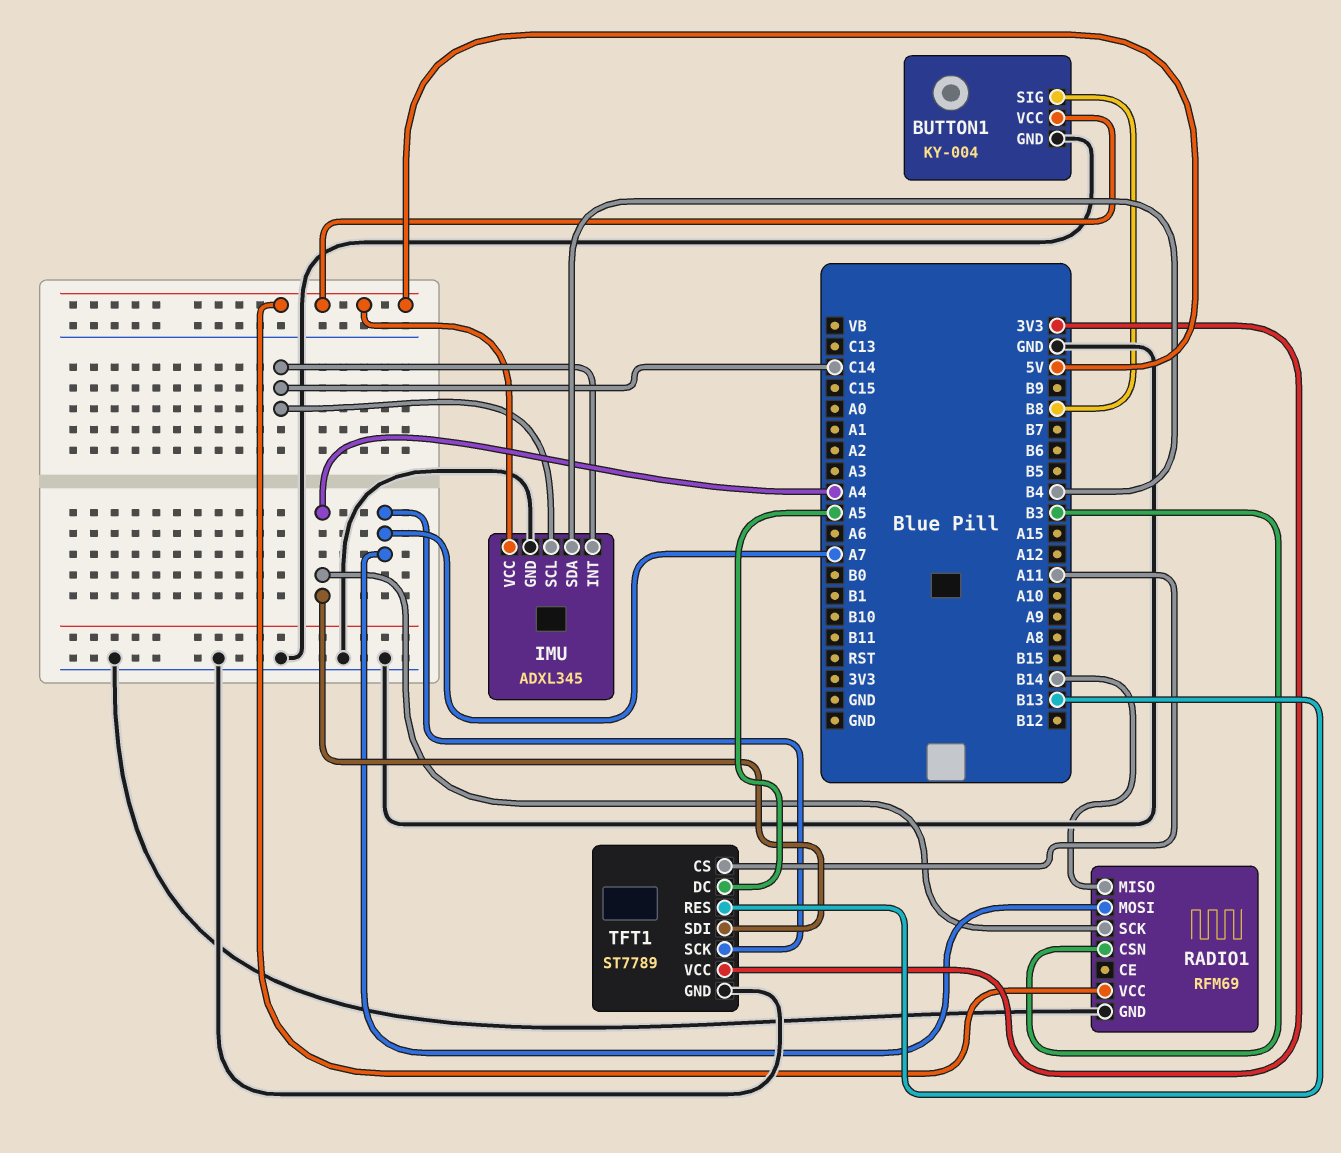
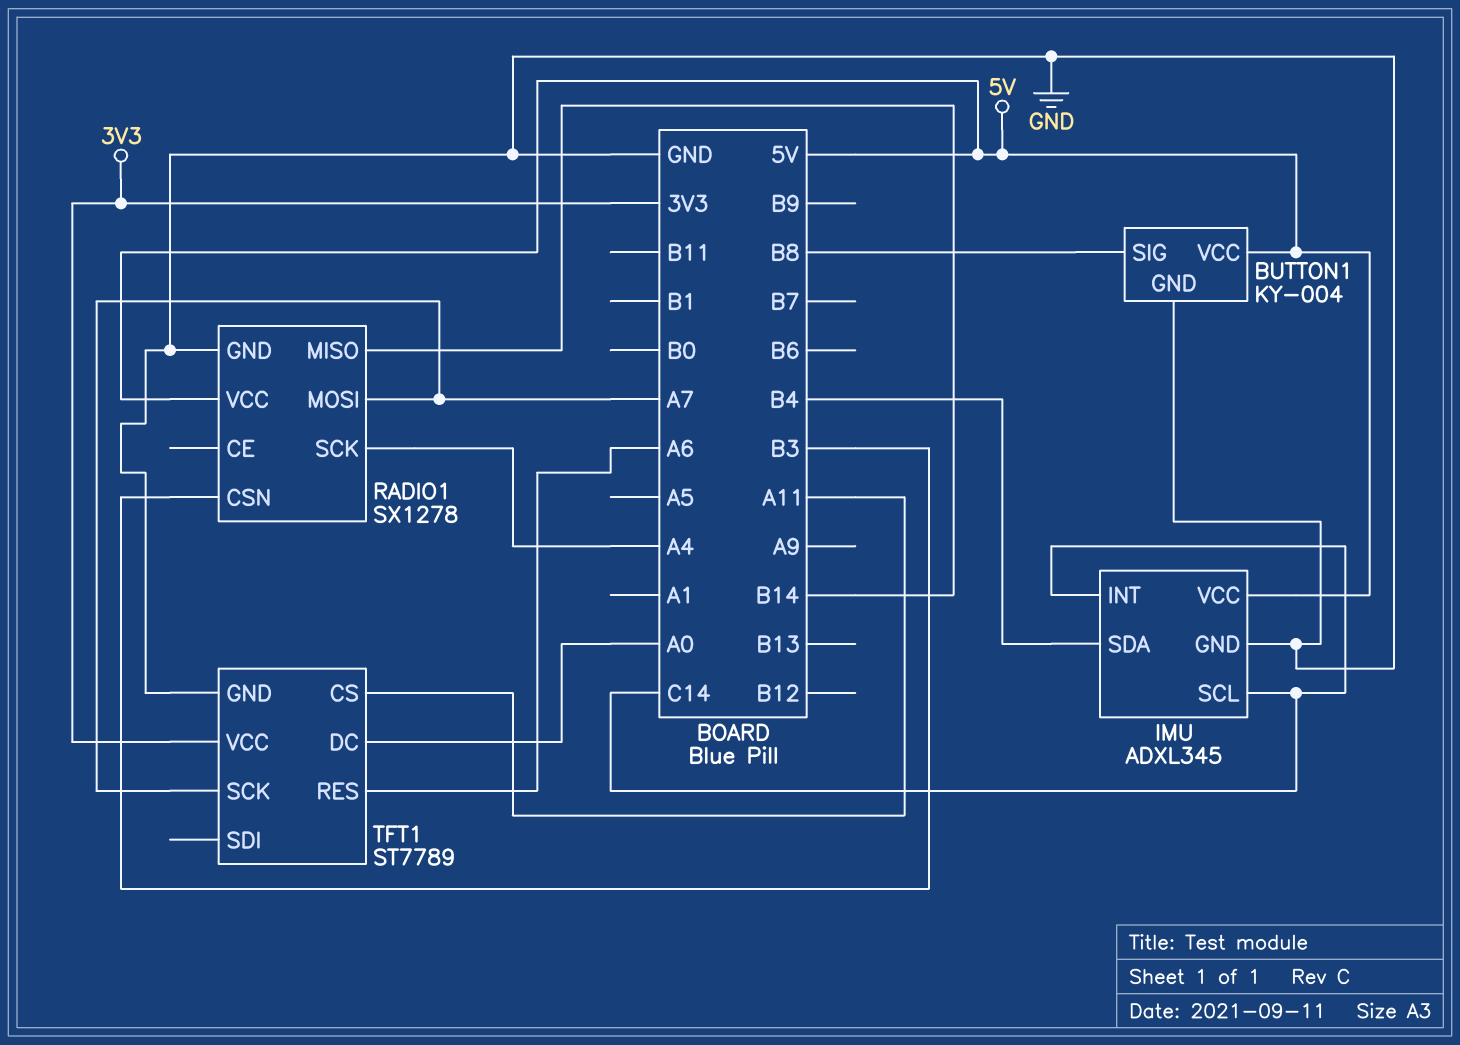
RADIO1: RFM69 -> SX1278
TFT1 pin DC: A5 -> A0
TFT1 pin RES: B13 -> A6
TFT1 pin SDI: A4 -> none

